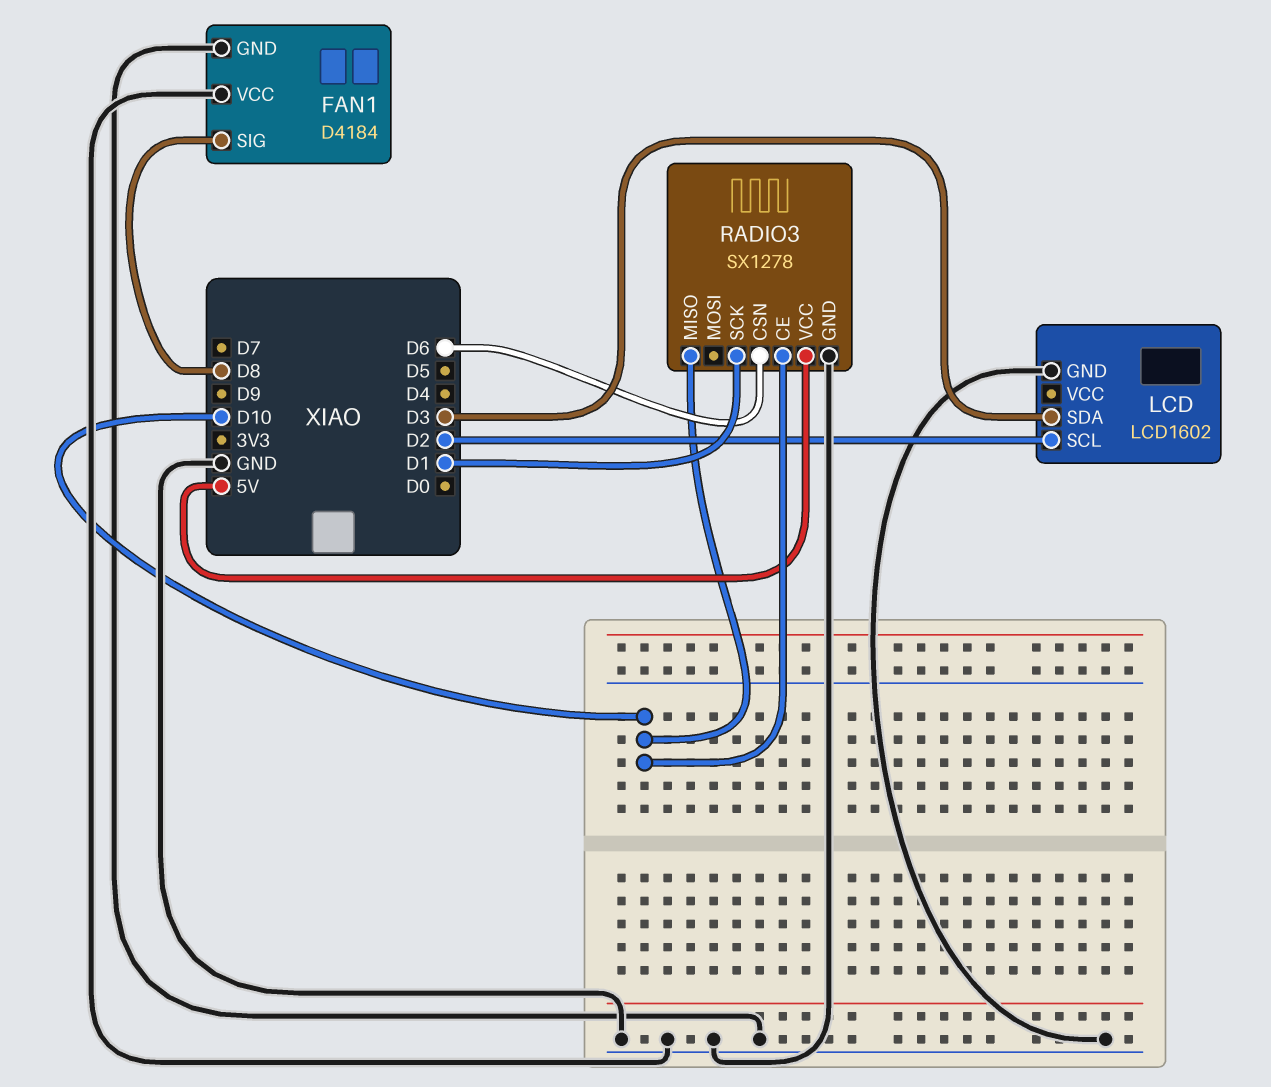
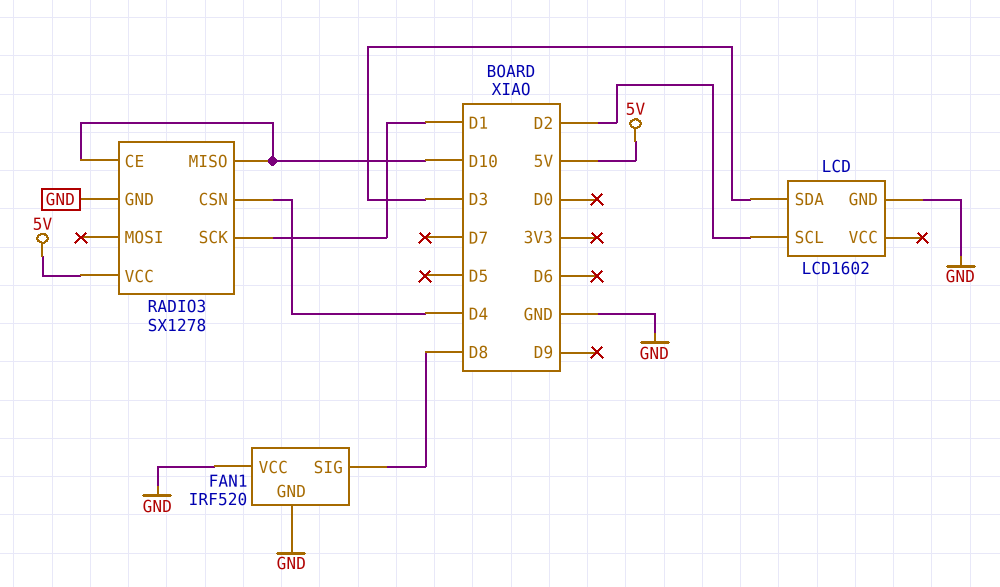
FAN1: D4184 -> IRF520
RADIO3 pin CSN: D6 -> D4

